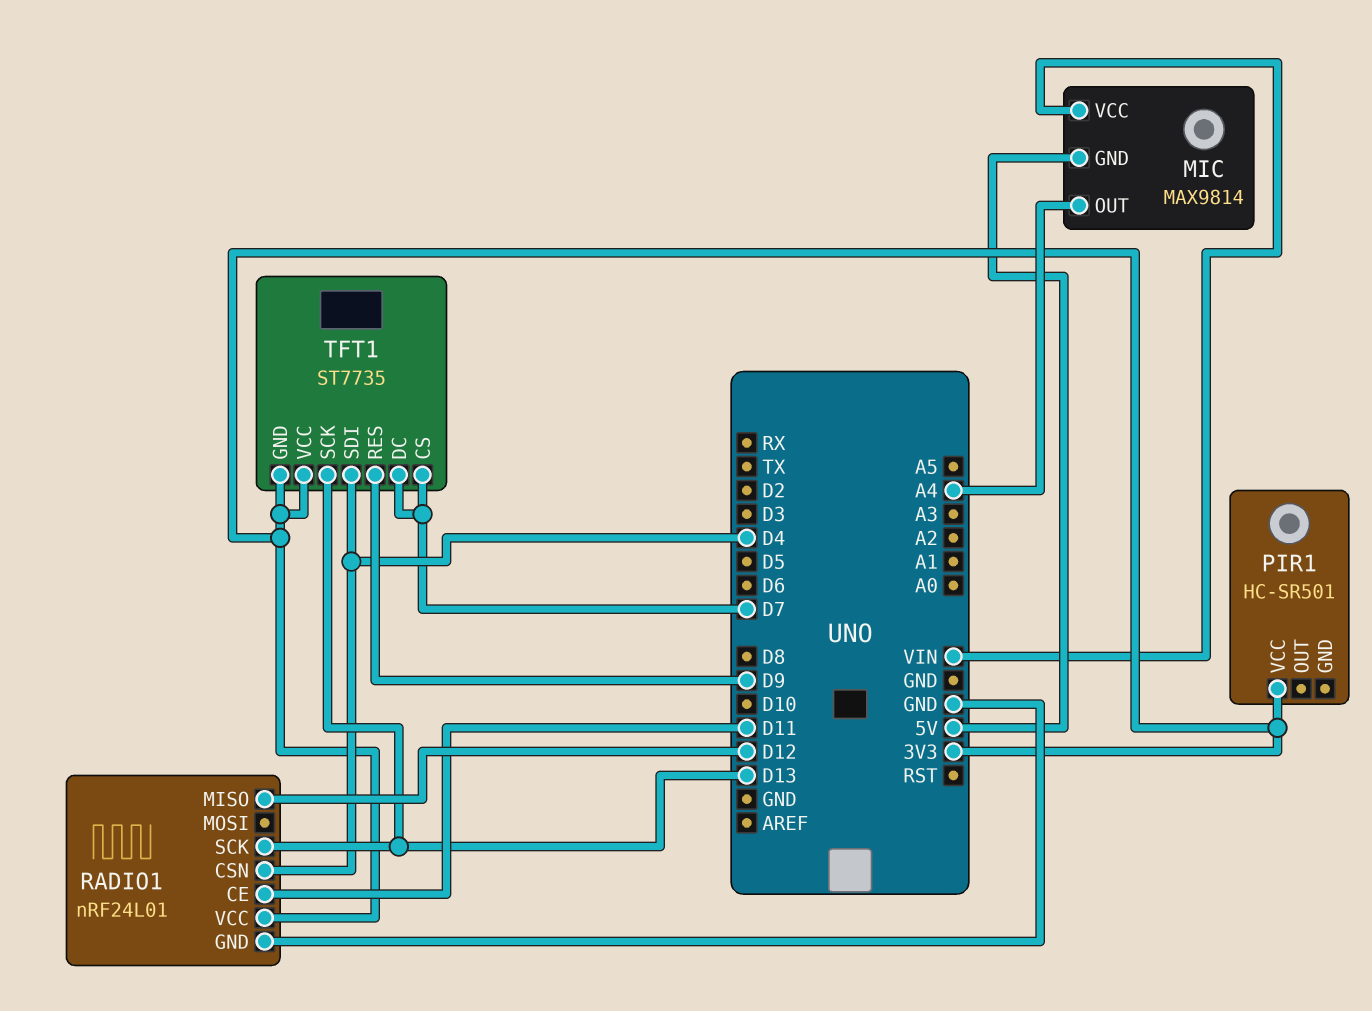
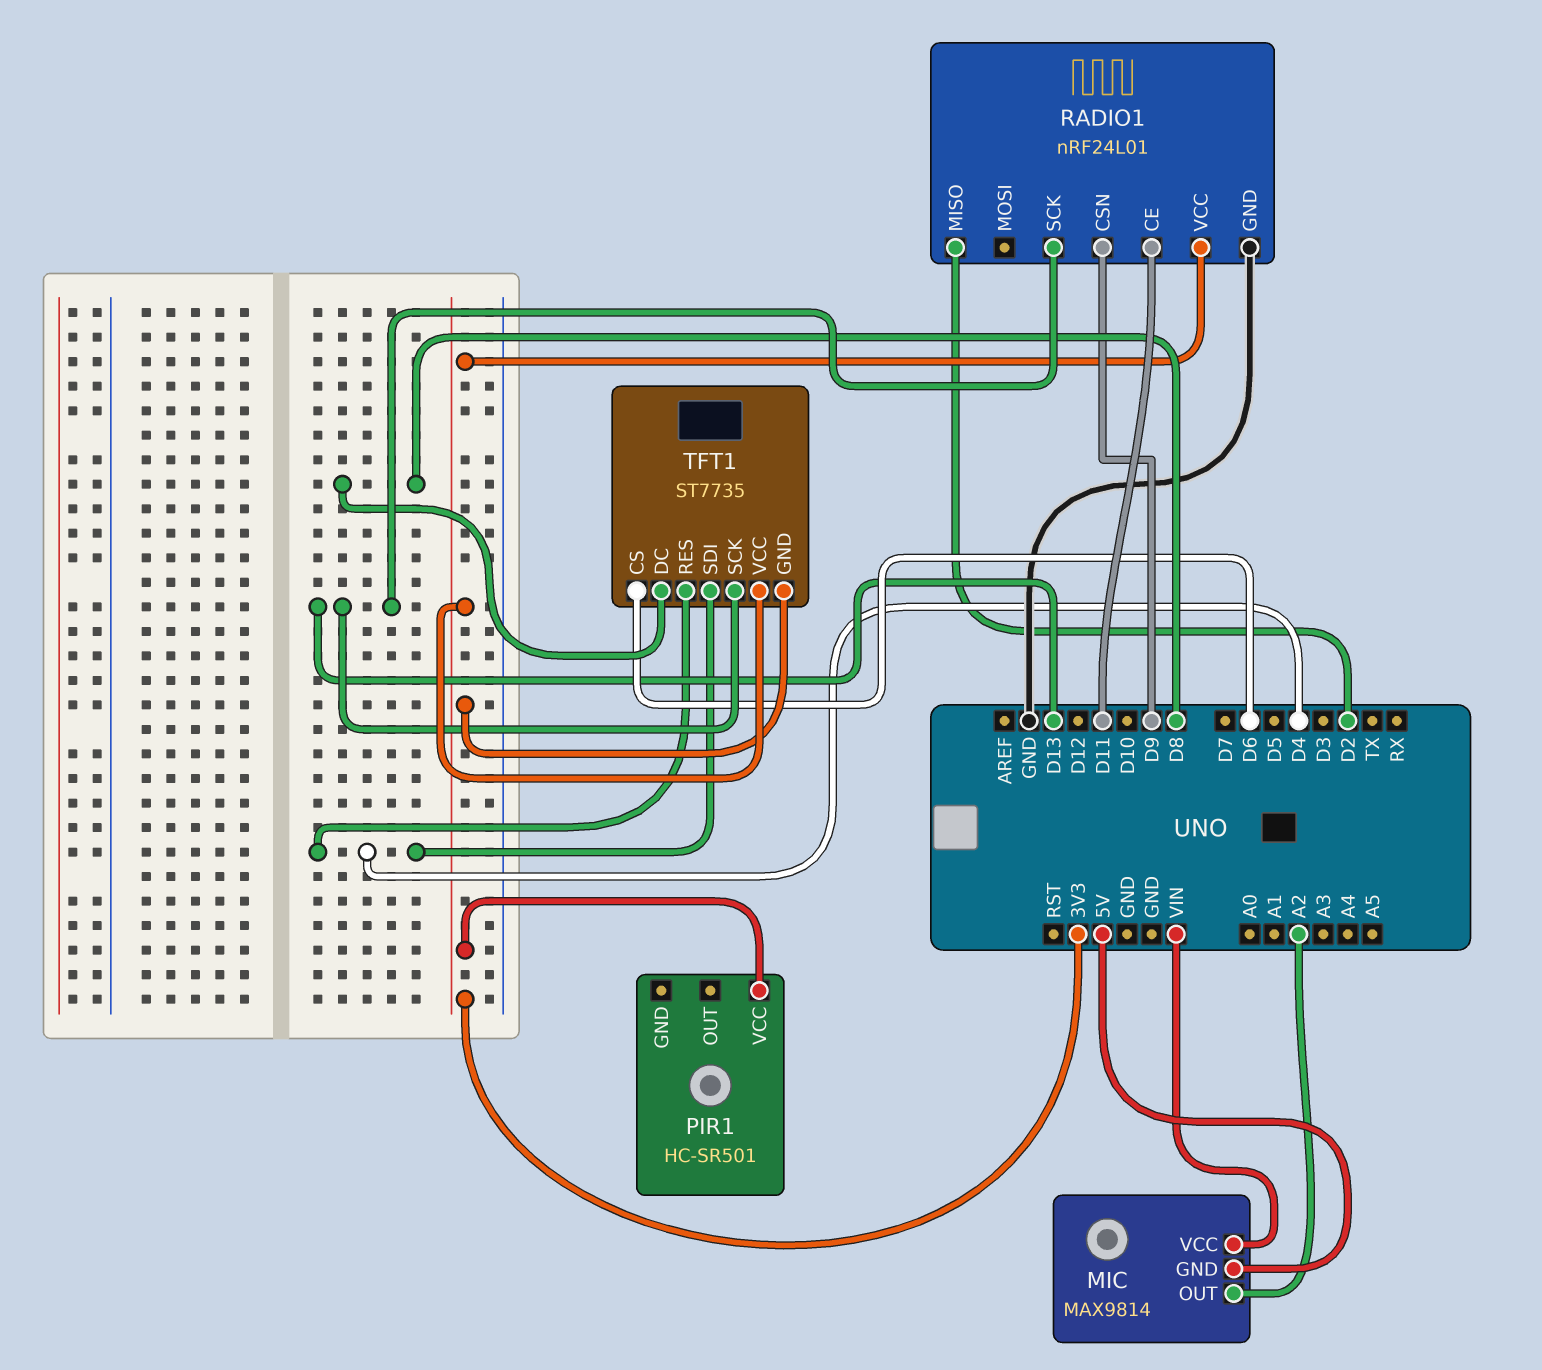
MIC pin OUT: A4 -> A2
RADIO1 pin CSN: D4 -> D9
RADIO1 pin MISO: D12 -> D2
TFT1 pin CS: D7 -> D6
TFT1 pin DC: D7 -> D8
TFT1 pin RES: D9 -> D4

